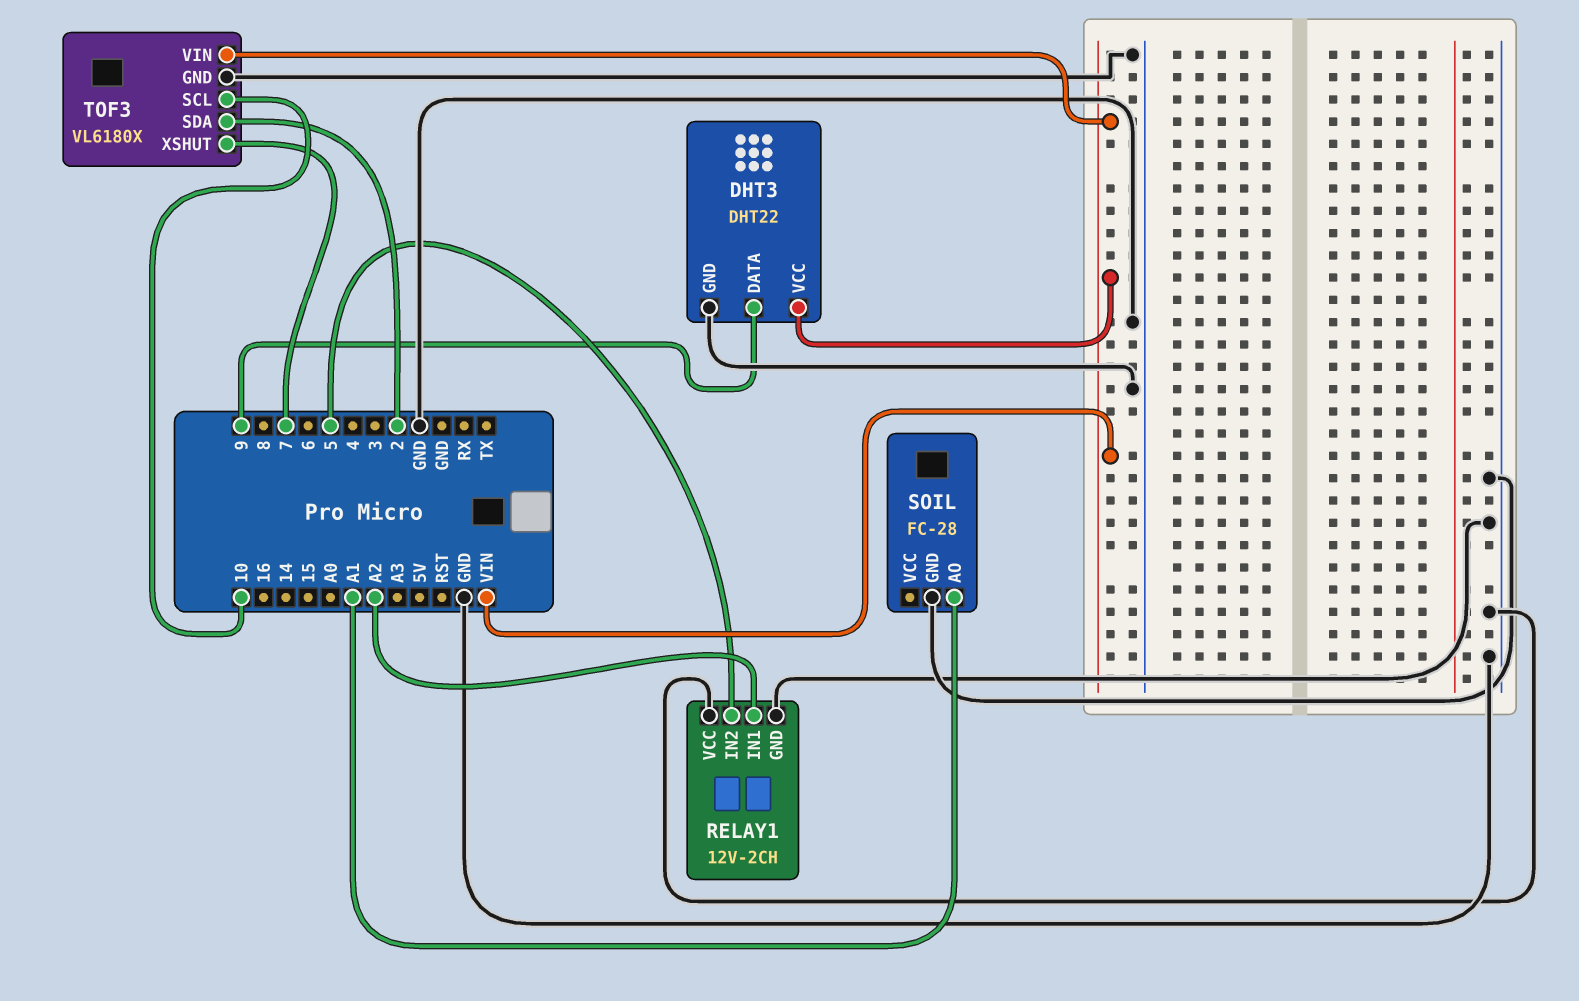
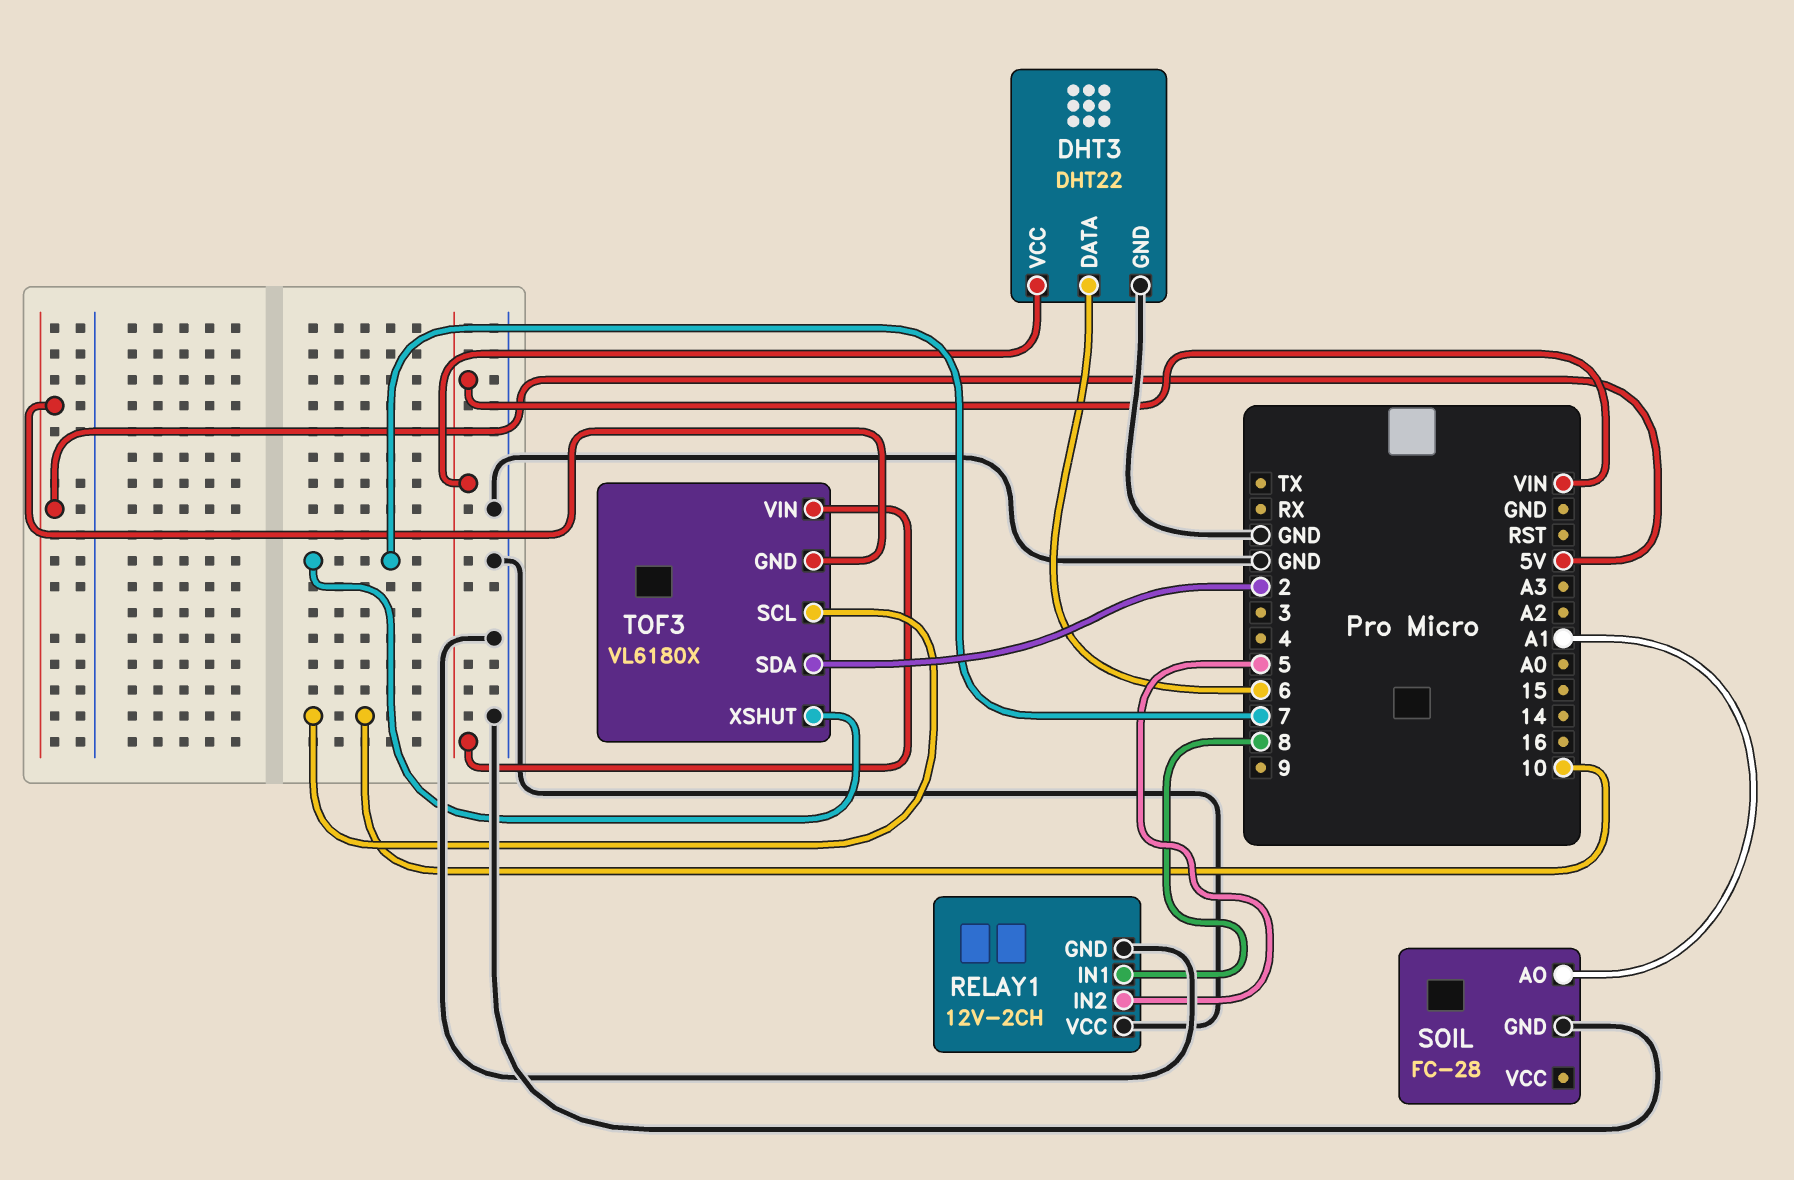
DHT3 pin DATA: 9 -> 6
RELAY1 pin IN1: A2 -> 8
TOF3 pin GND: GND -> 5V

